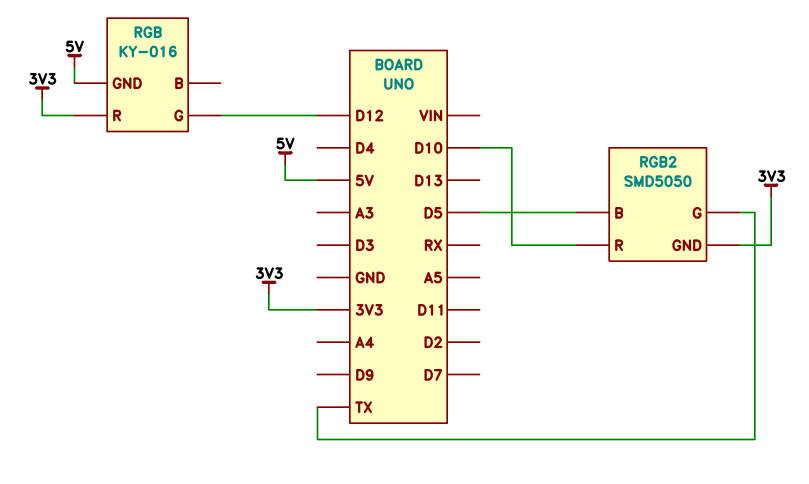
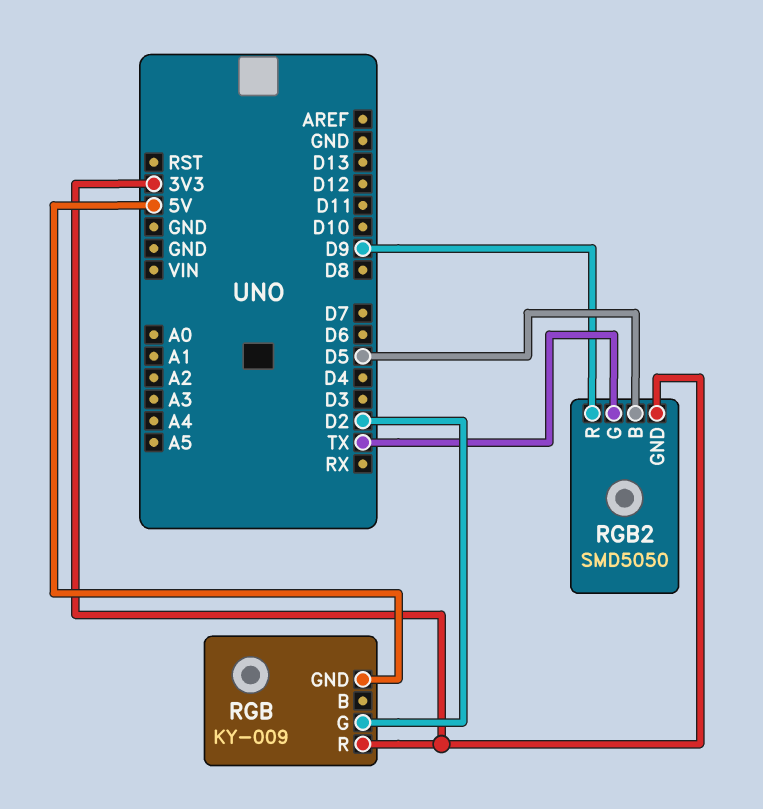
RGB: KY-016 -> KY-009
RGB pin G: D12 -> D2
RGB2 pin R: D10 -> D9

